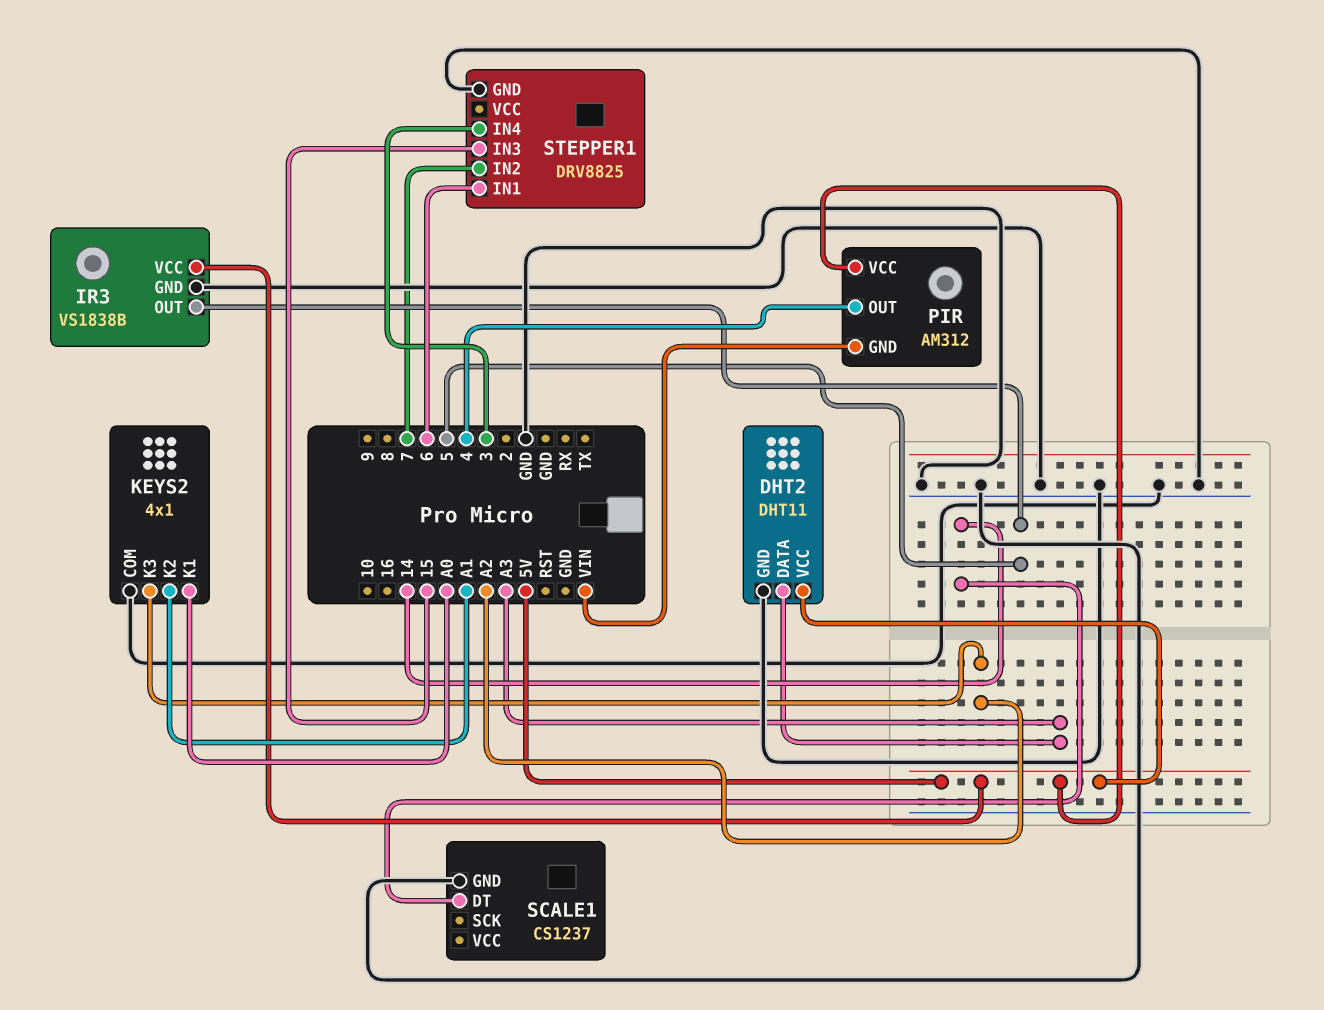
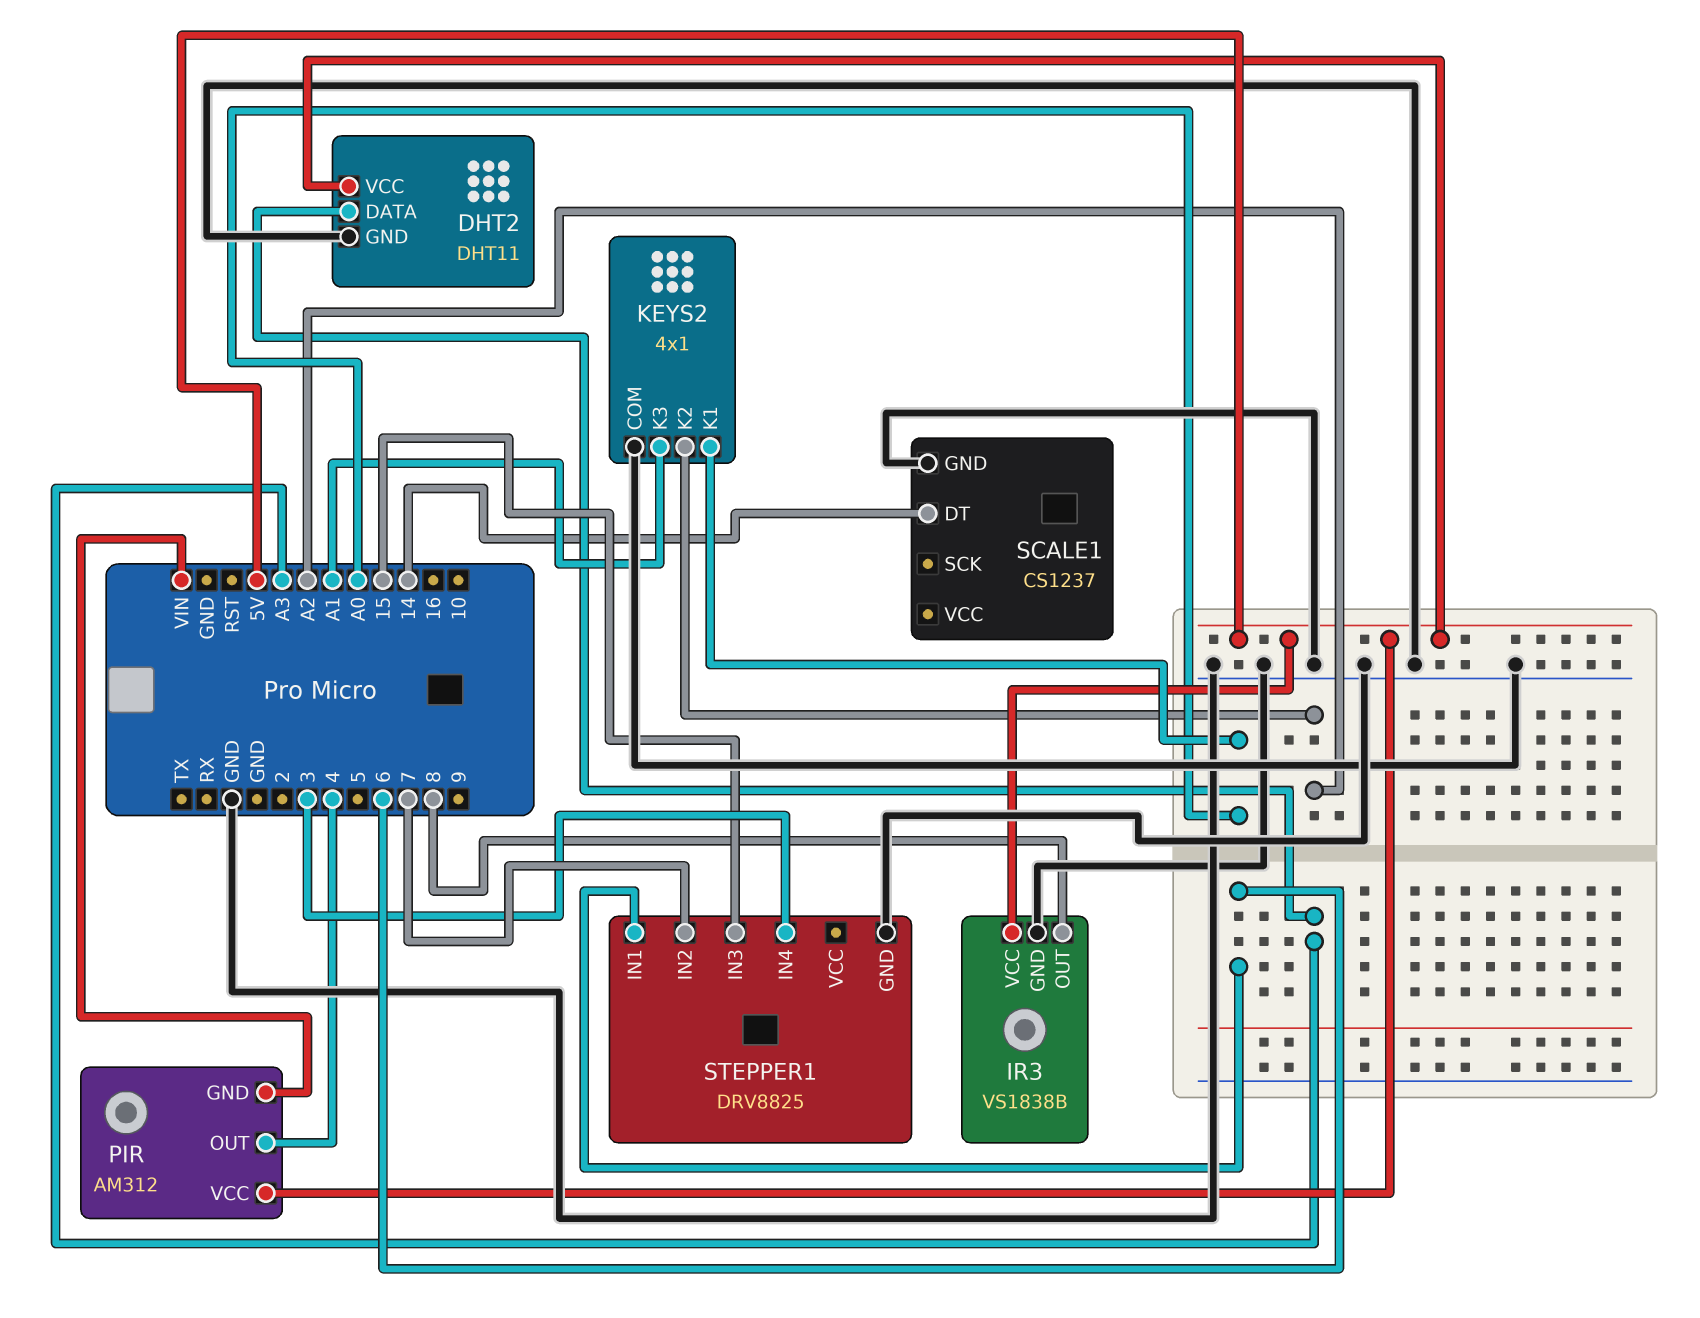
IR3 pin OUT: 5 -> 8
KEYS2 pin K2: A1 -> A2
KEYS2 pin K3: A2 -> A1

